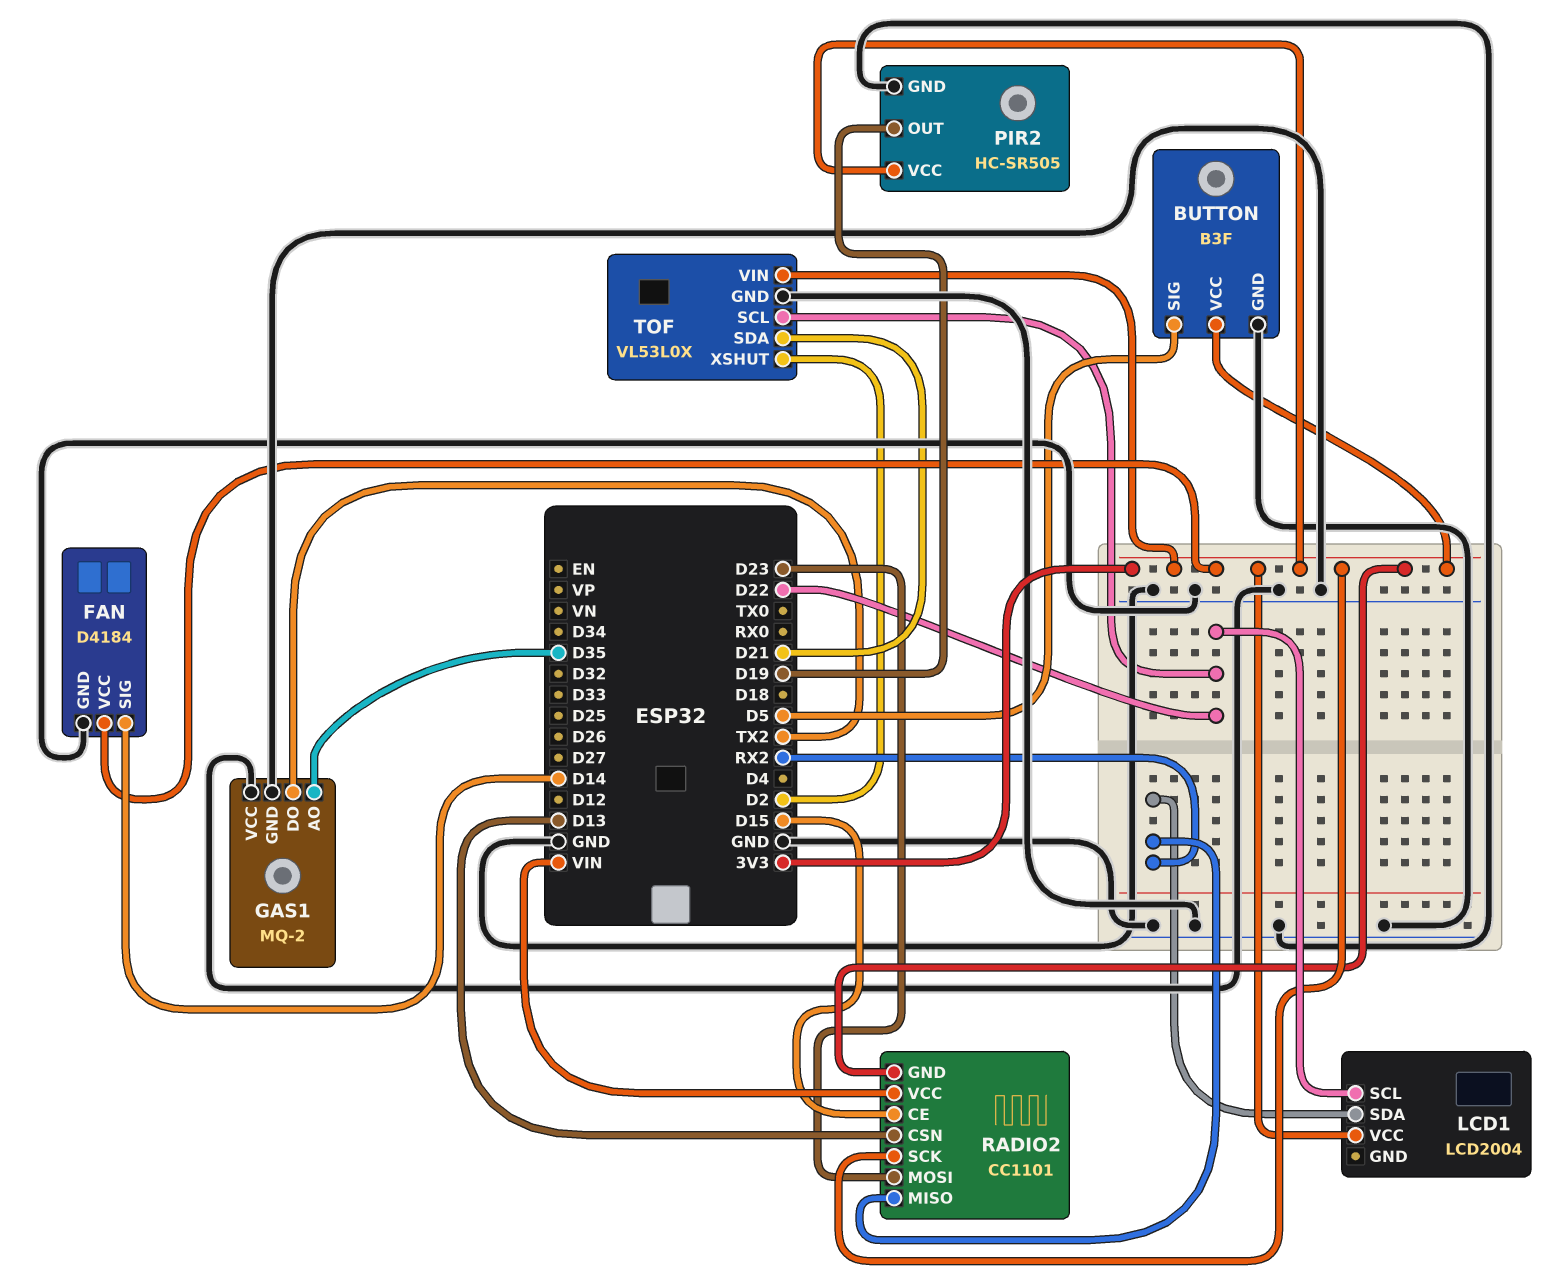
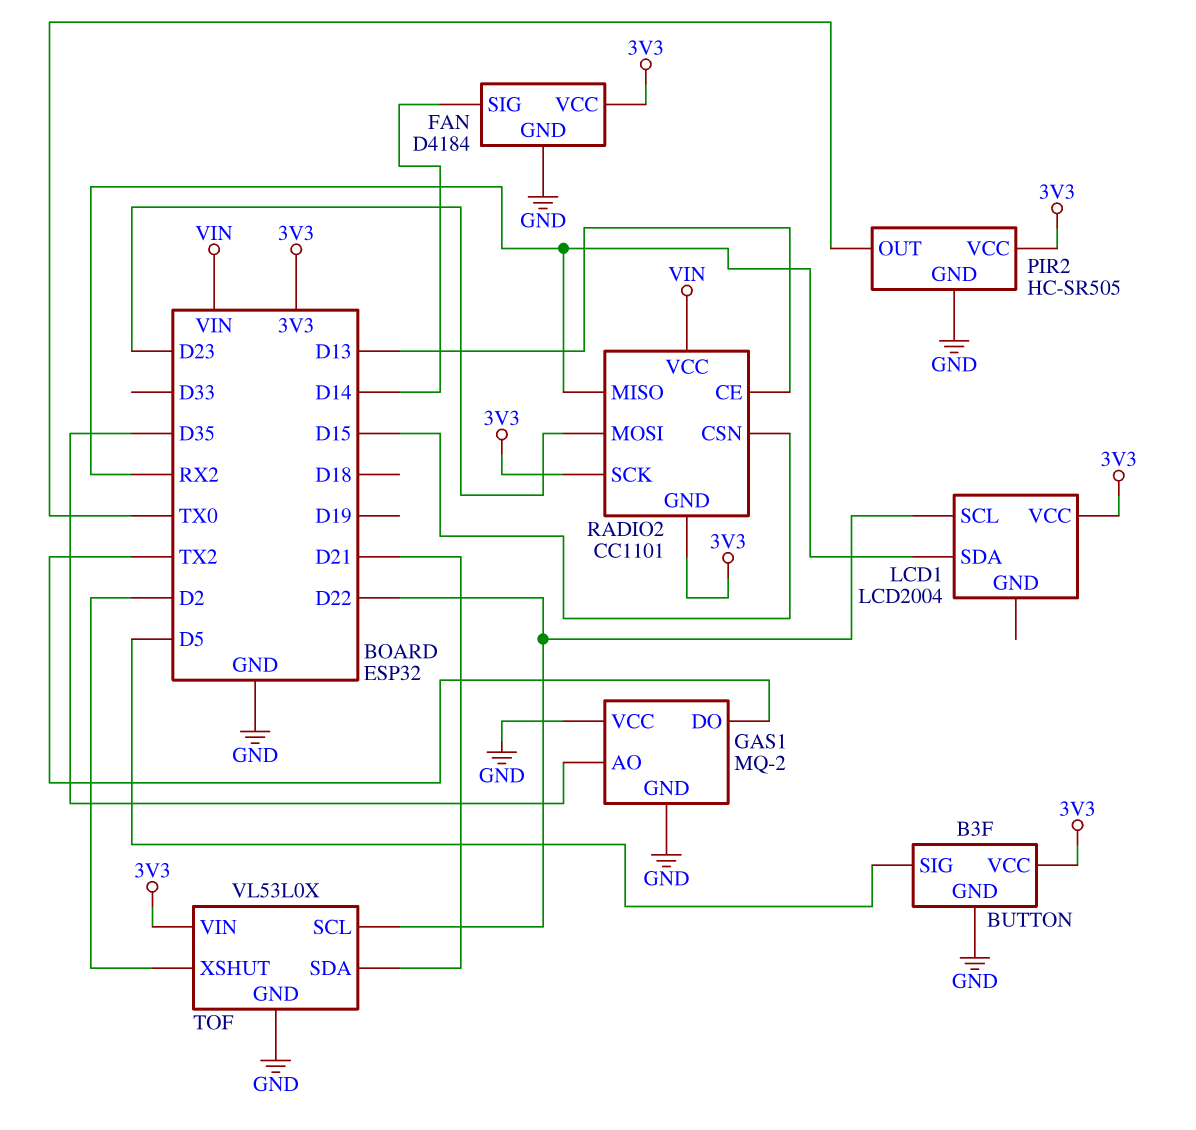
PIR2 pin OUT: D19 -> TX0
RADIO2 pin CE: D15 -> D13
RADIO2 pin CSN: D13 -> D15

